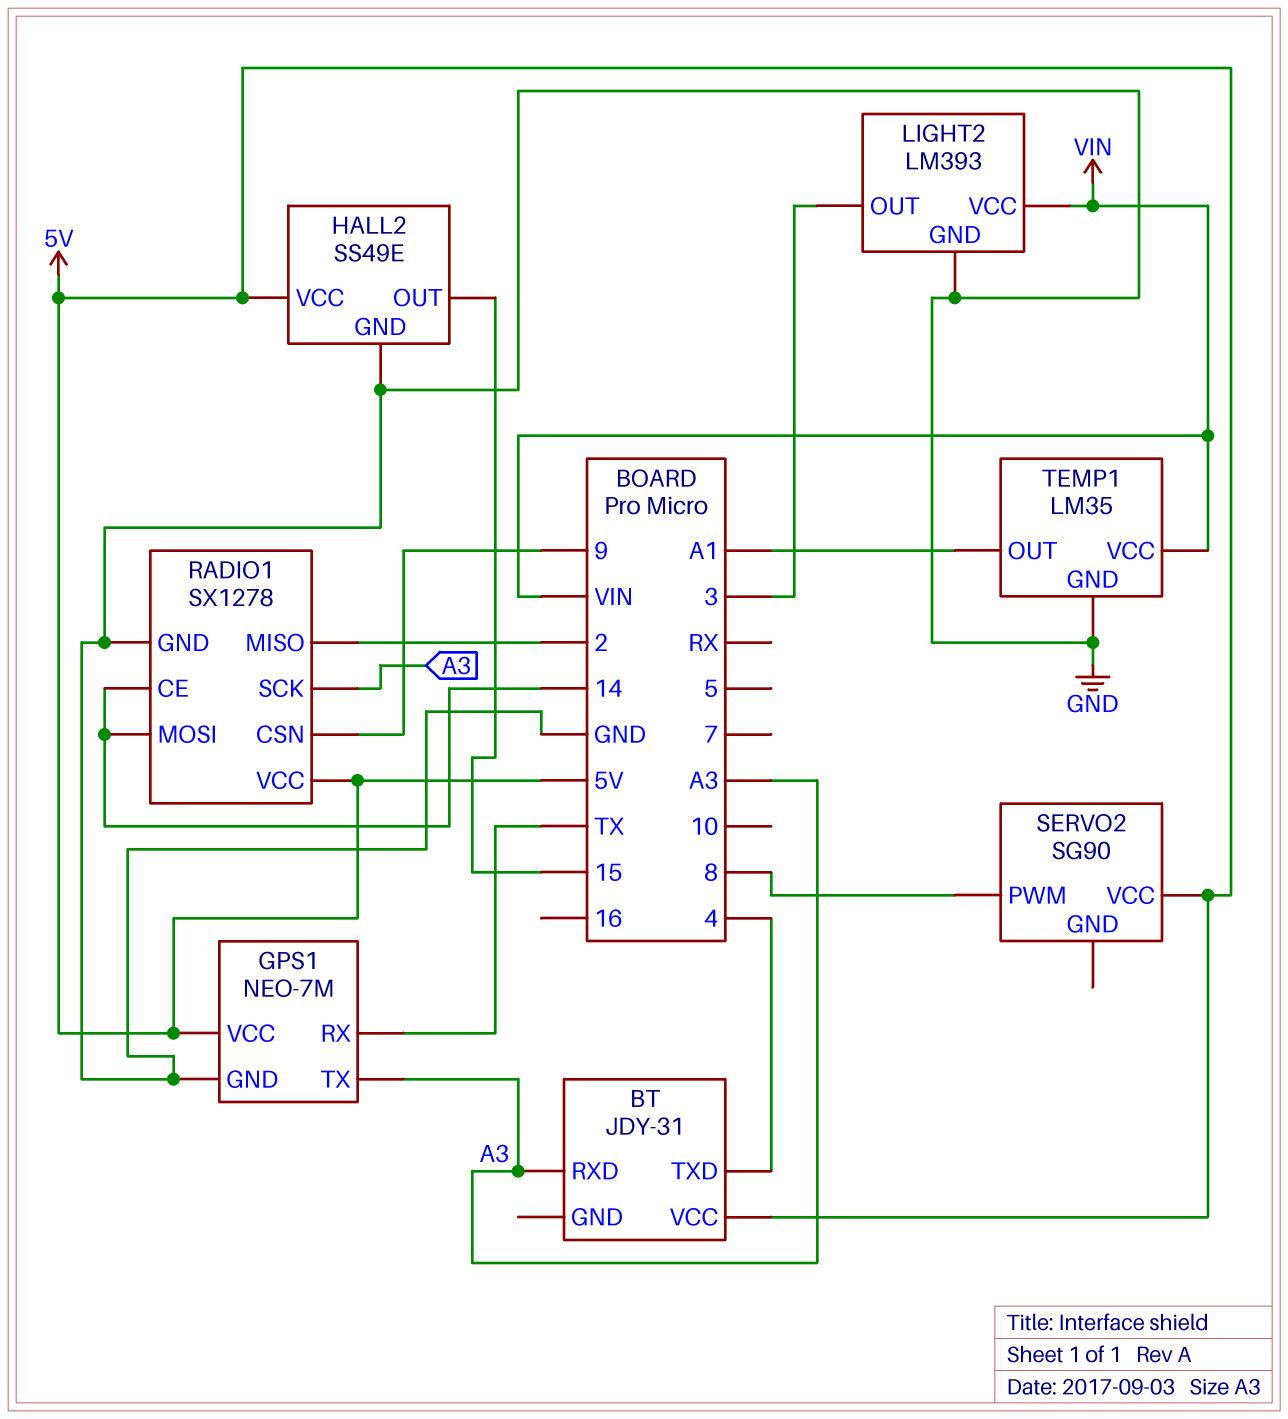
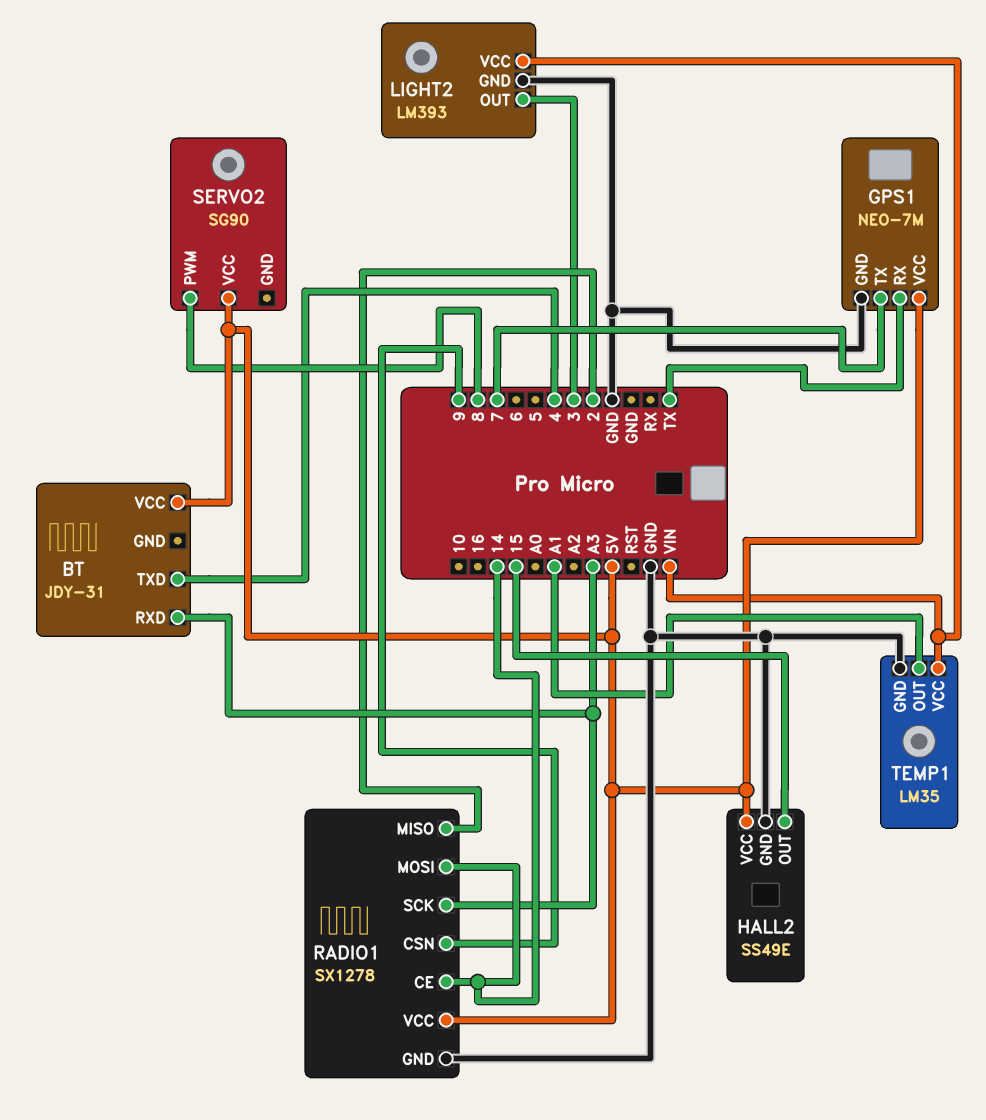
GPS1 pin TX: A3 -> 7

